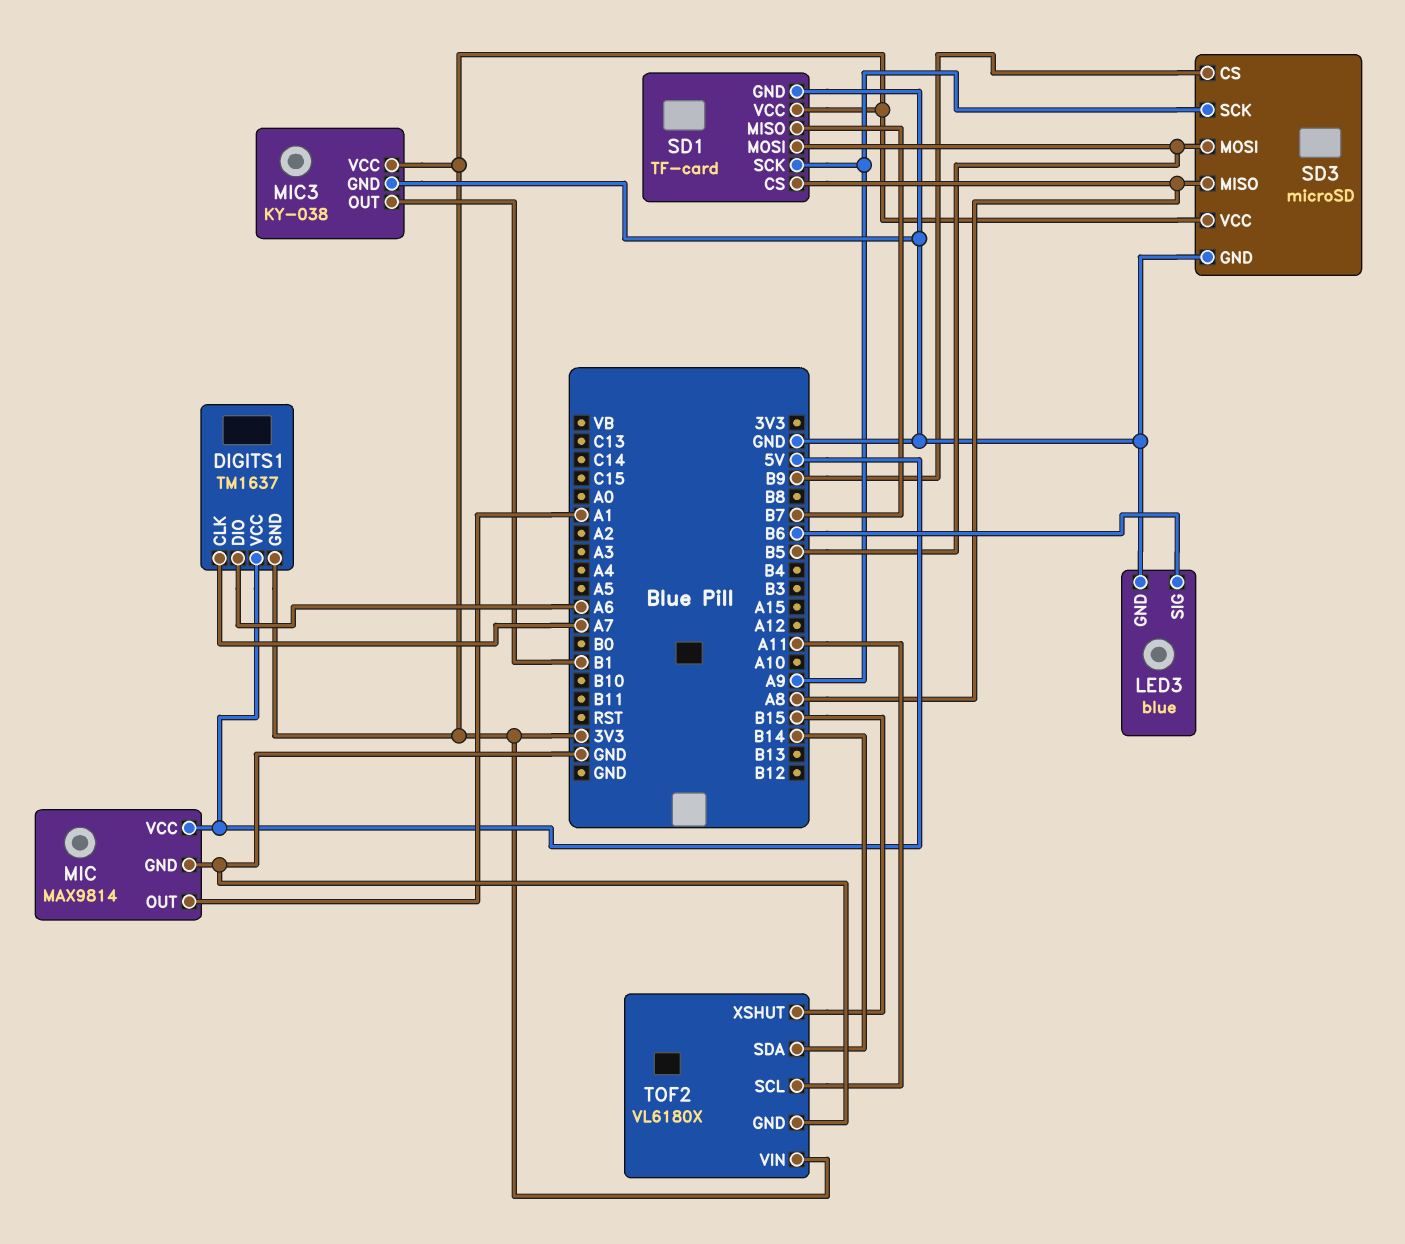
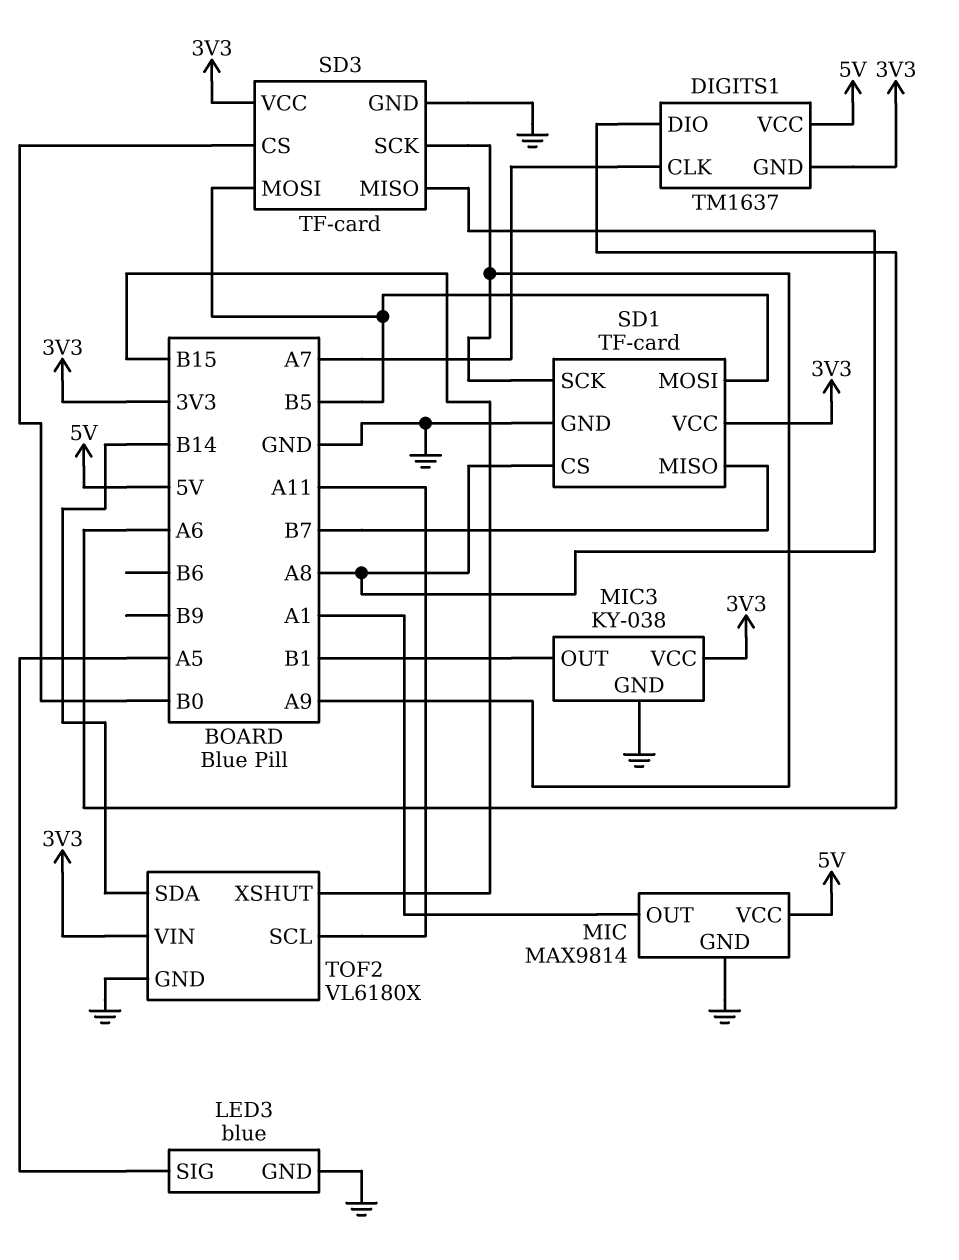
LED3 pin SIG: B6 -> A5
SD3: microSD -> TF-card
SD3 pin CS: B9 -> B0

